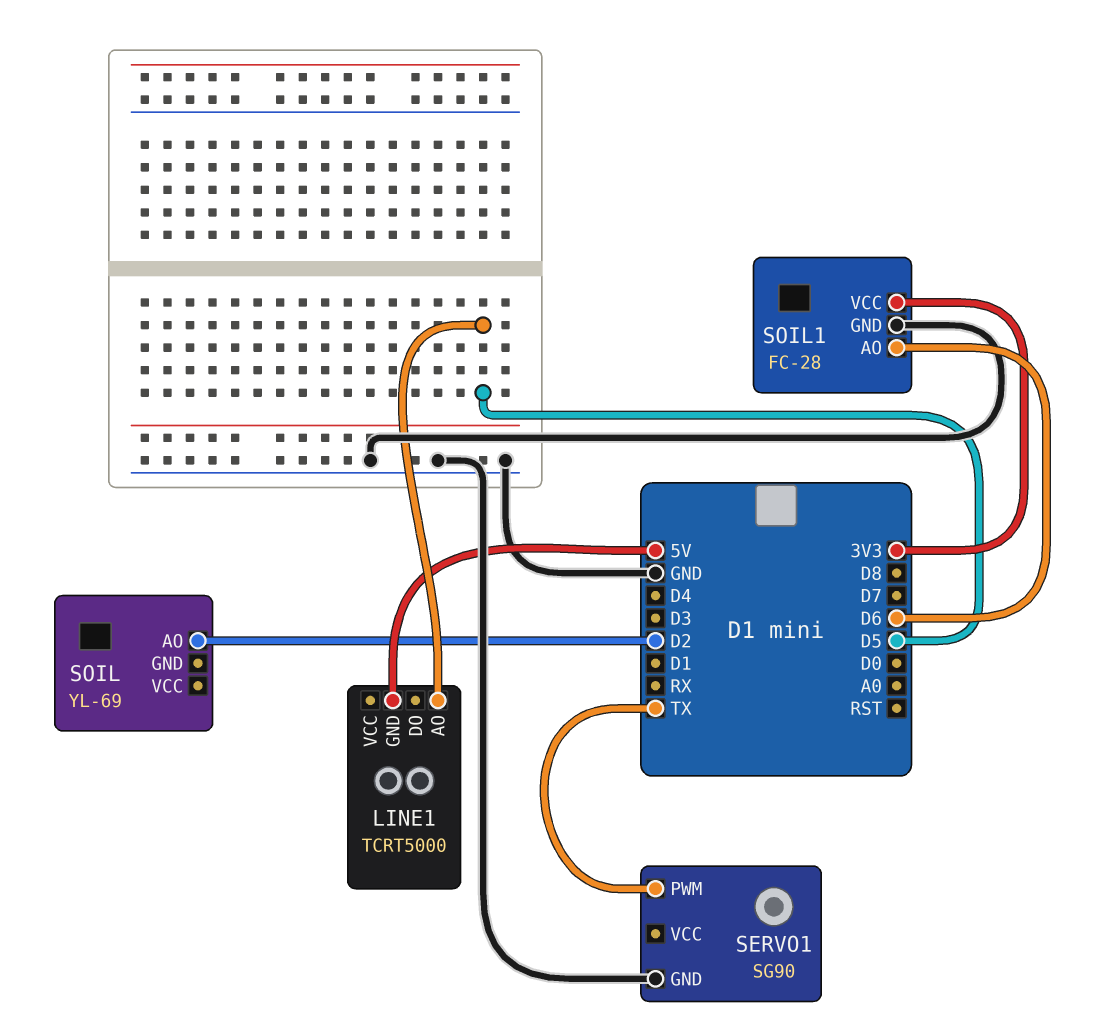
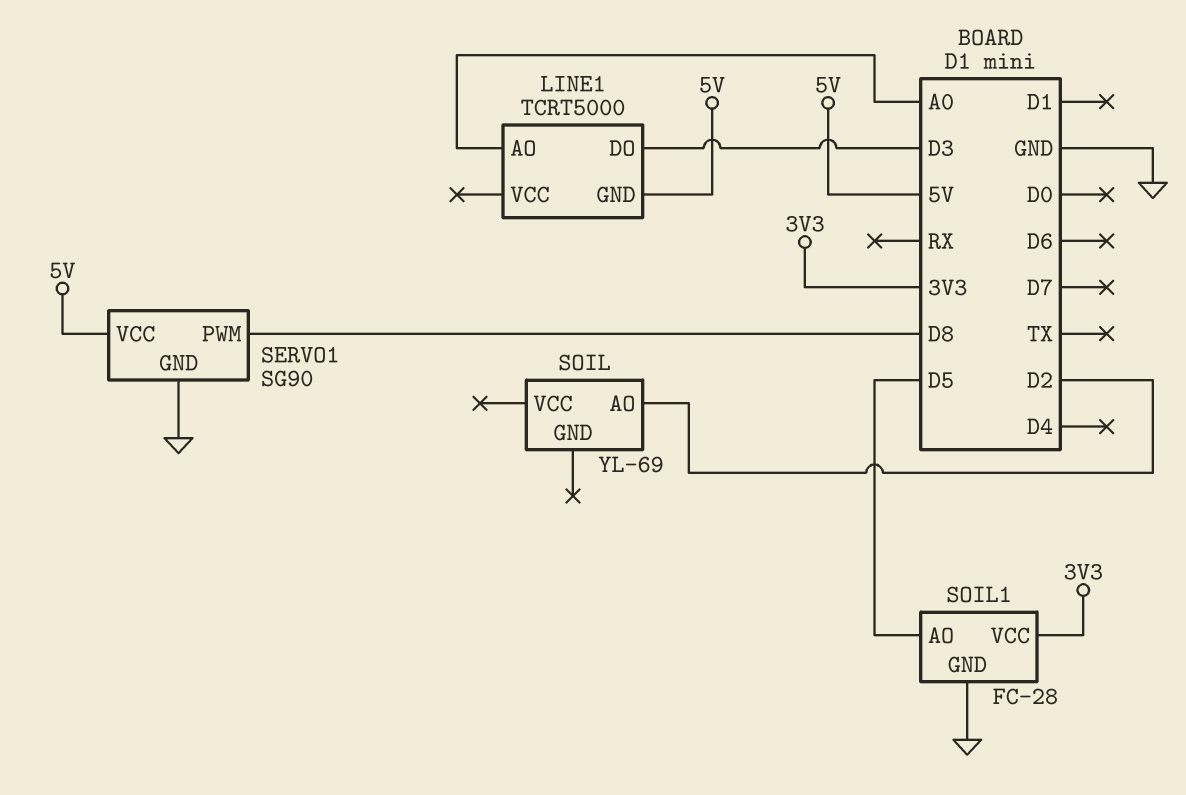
LINE1 pin AO: D5 -> A0
LINE1 pin DO: none -> D3
SERVO1 pin PWM: TX -> D8
SERVO1 pin VCC: none -> 5V
SOIL1 pin AO: D6 -> D5

